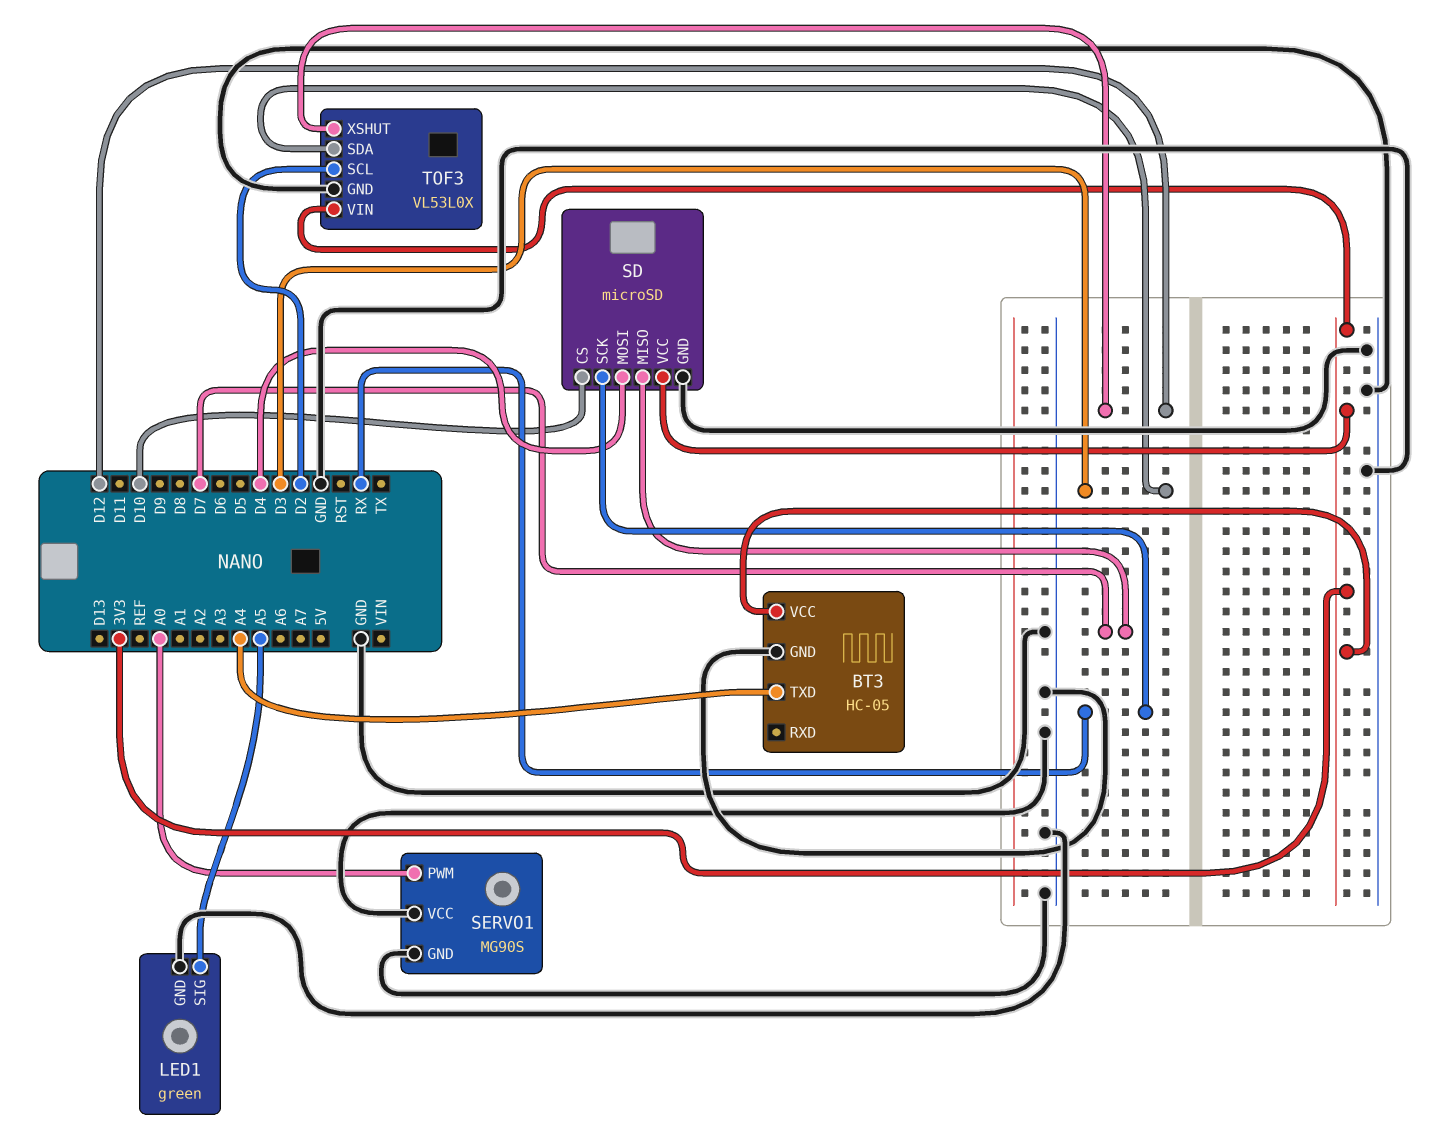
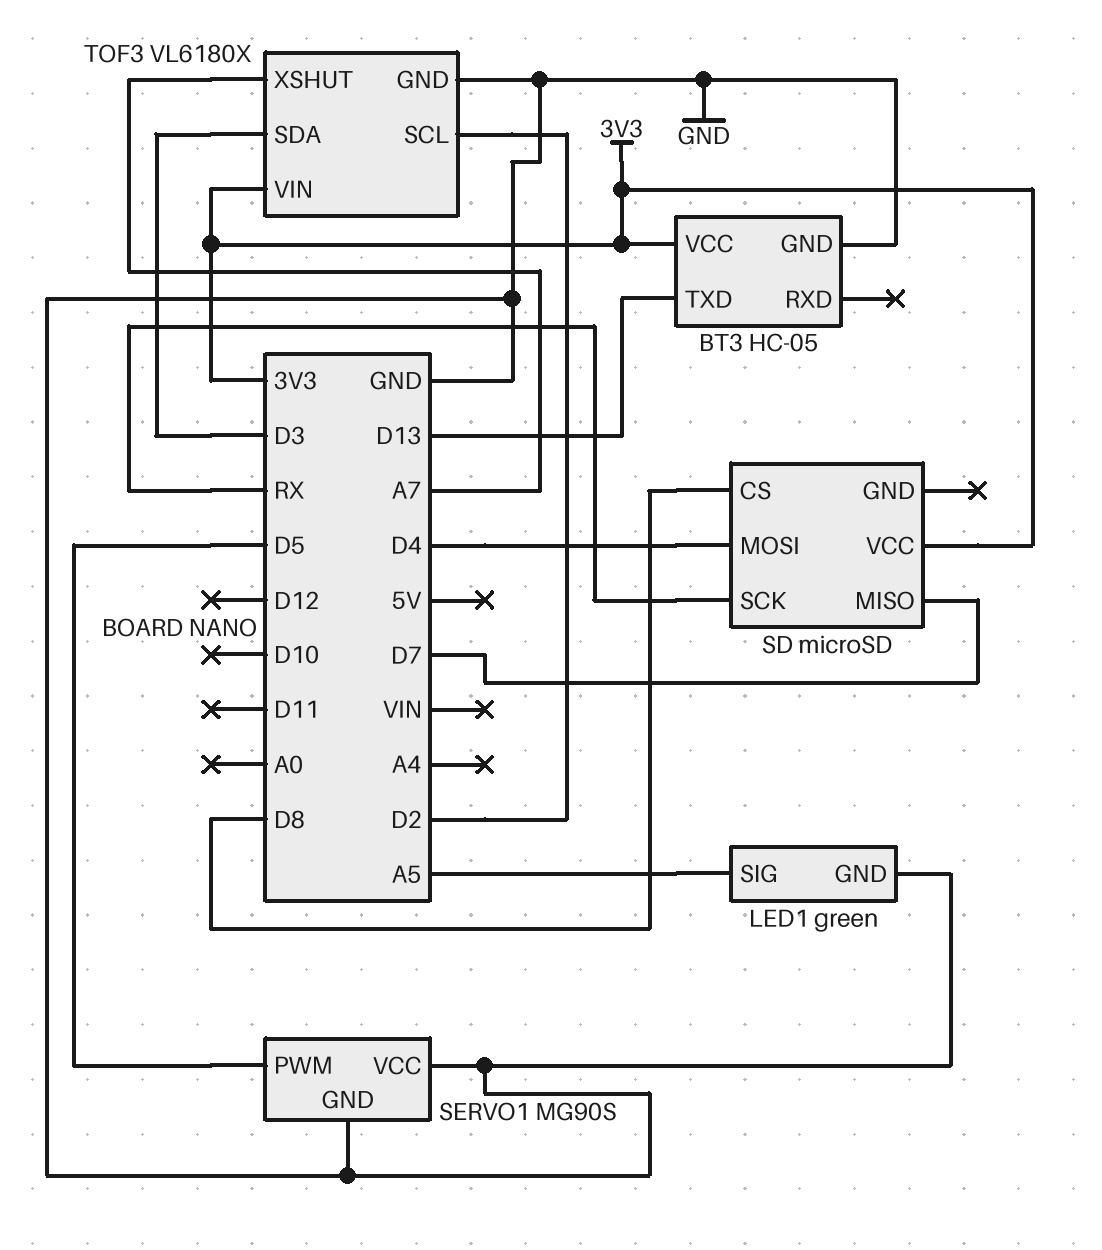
BT3 pin TXD: A4 -> D13
SD pin CS: D10 -> D8
SD pin GND: GND -> none
SERVO1 pin PWM: A0 -> D5
TOF3: VL53L0X -> VL6180X
TOF3 pin XSHUT: D12 -> A7

